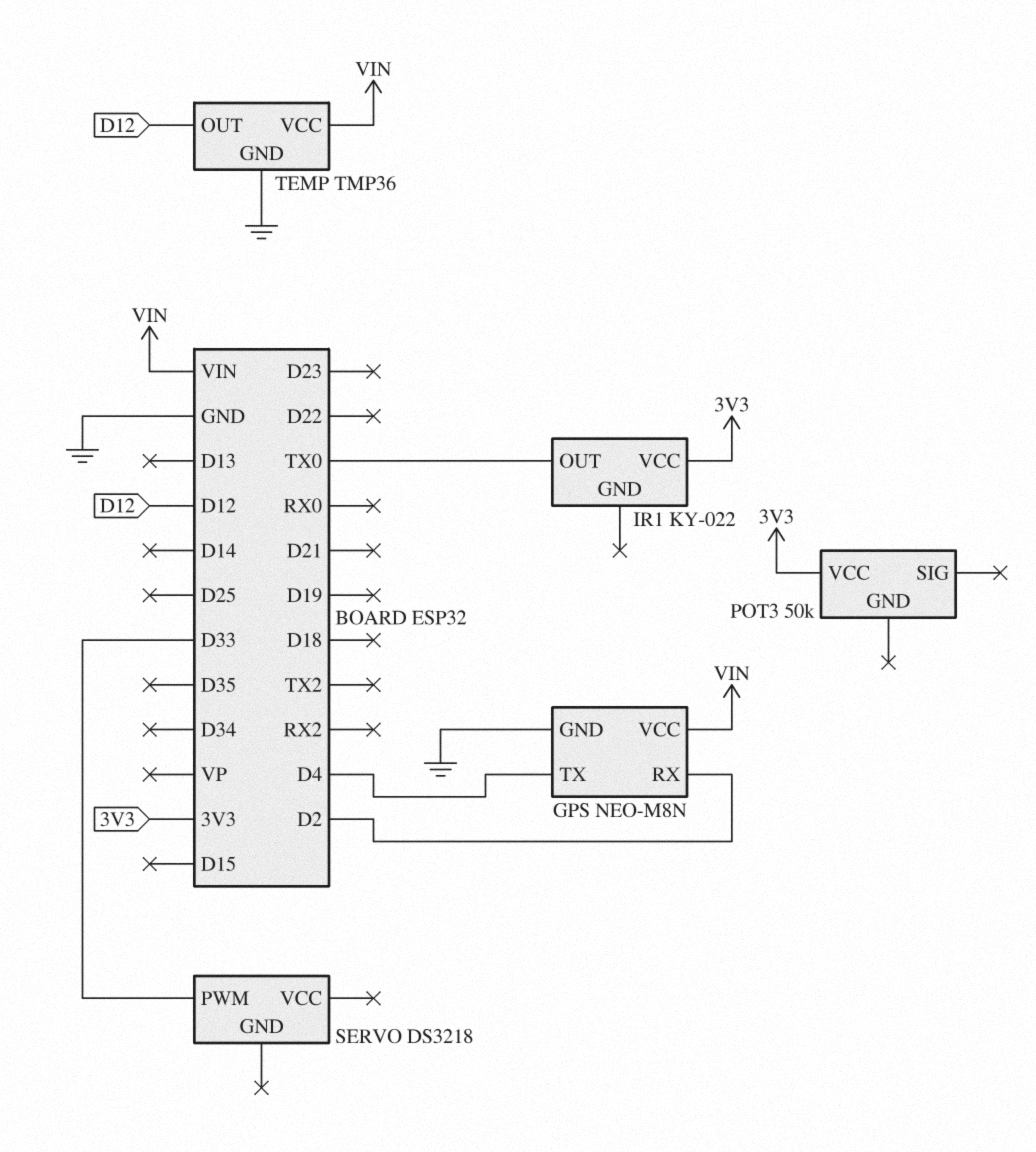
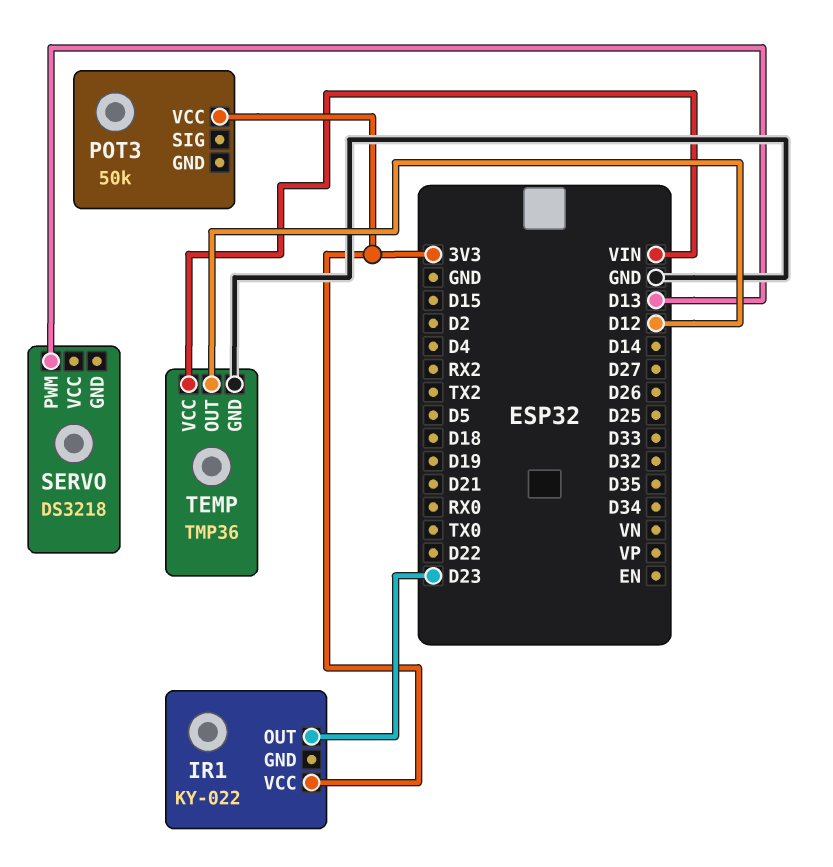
GPS: NEO-M8N -> none
GPS pin GND: GND -> none
GPS pin RX: D2 -> none
GPS pin TX: D4 -> none
GPS pin VCC: VIN -> none
IR1 pin OUT: TX0 -> D23
SERVO pin PWM: D33 -> D13

